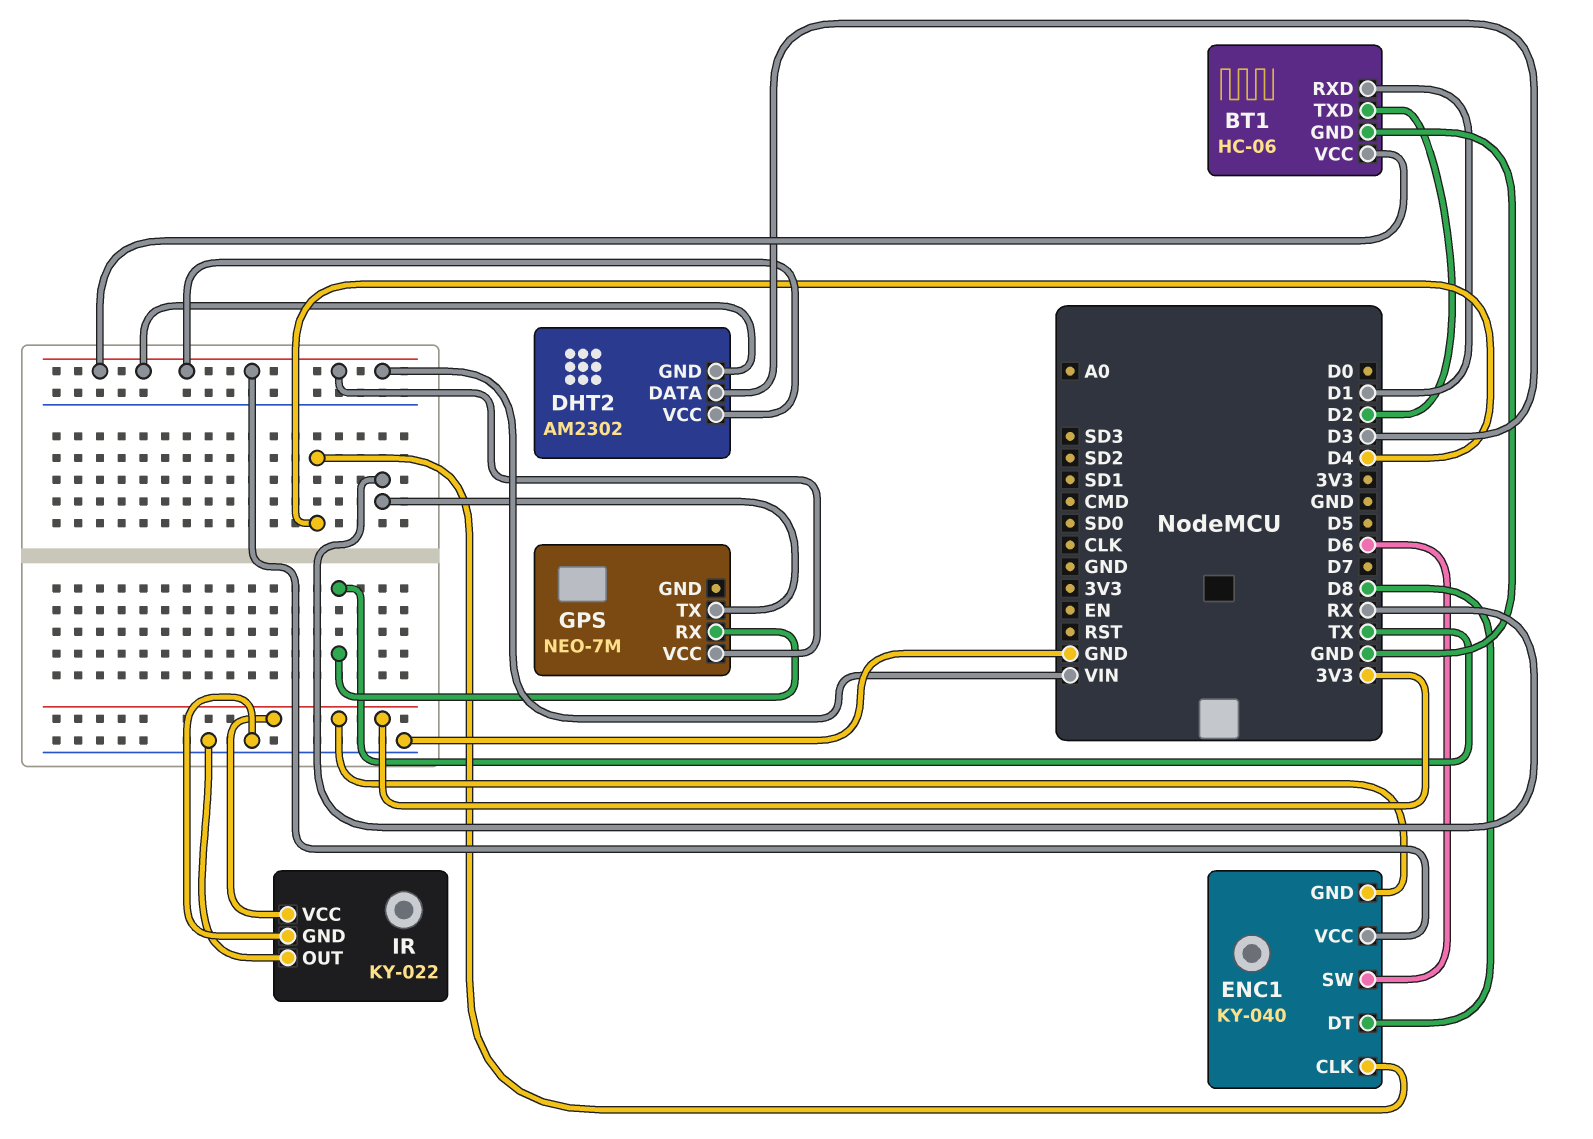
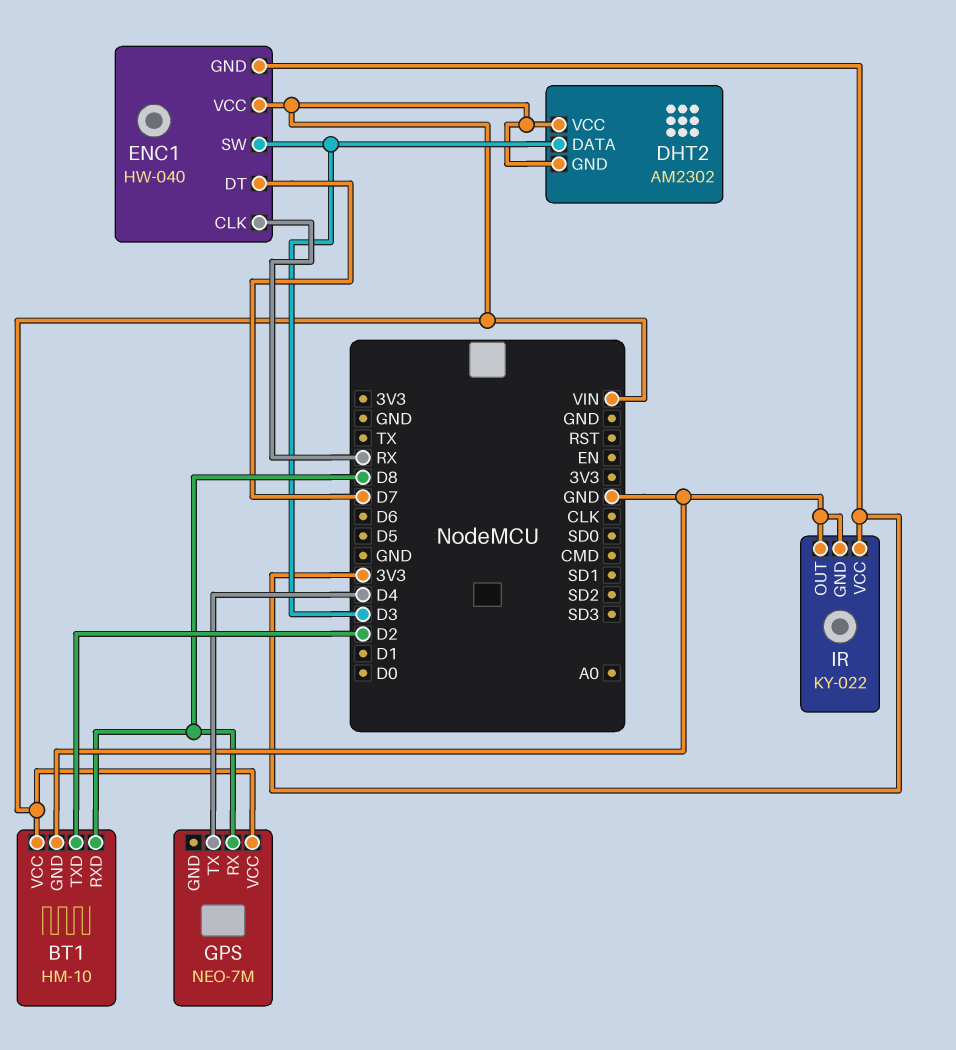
BT1: HC-06 -> HM-10
BT1 pin RXD: D1 -> D8
ENC1: KY-040 -> HW-040
ENC1 pin CLK: D4 -> RX
ENC1 pin DT: D8 -> D7
ENC1 pin SW: D6 -> D3
GPS pin RX: TX -> D8
GPS pin TX: RX -> D4

